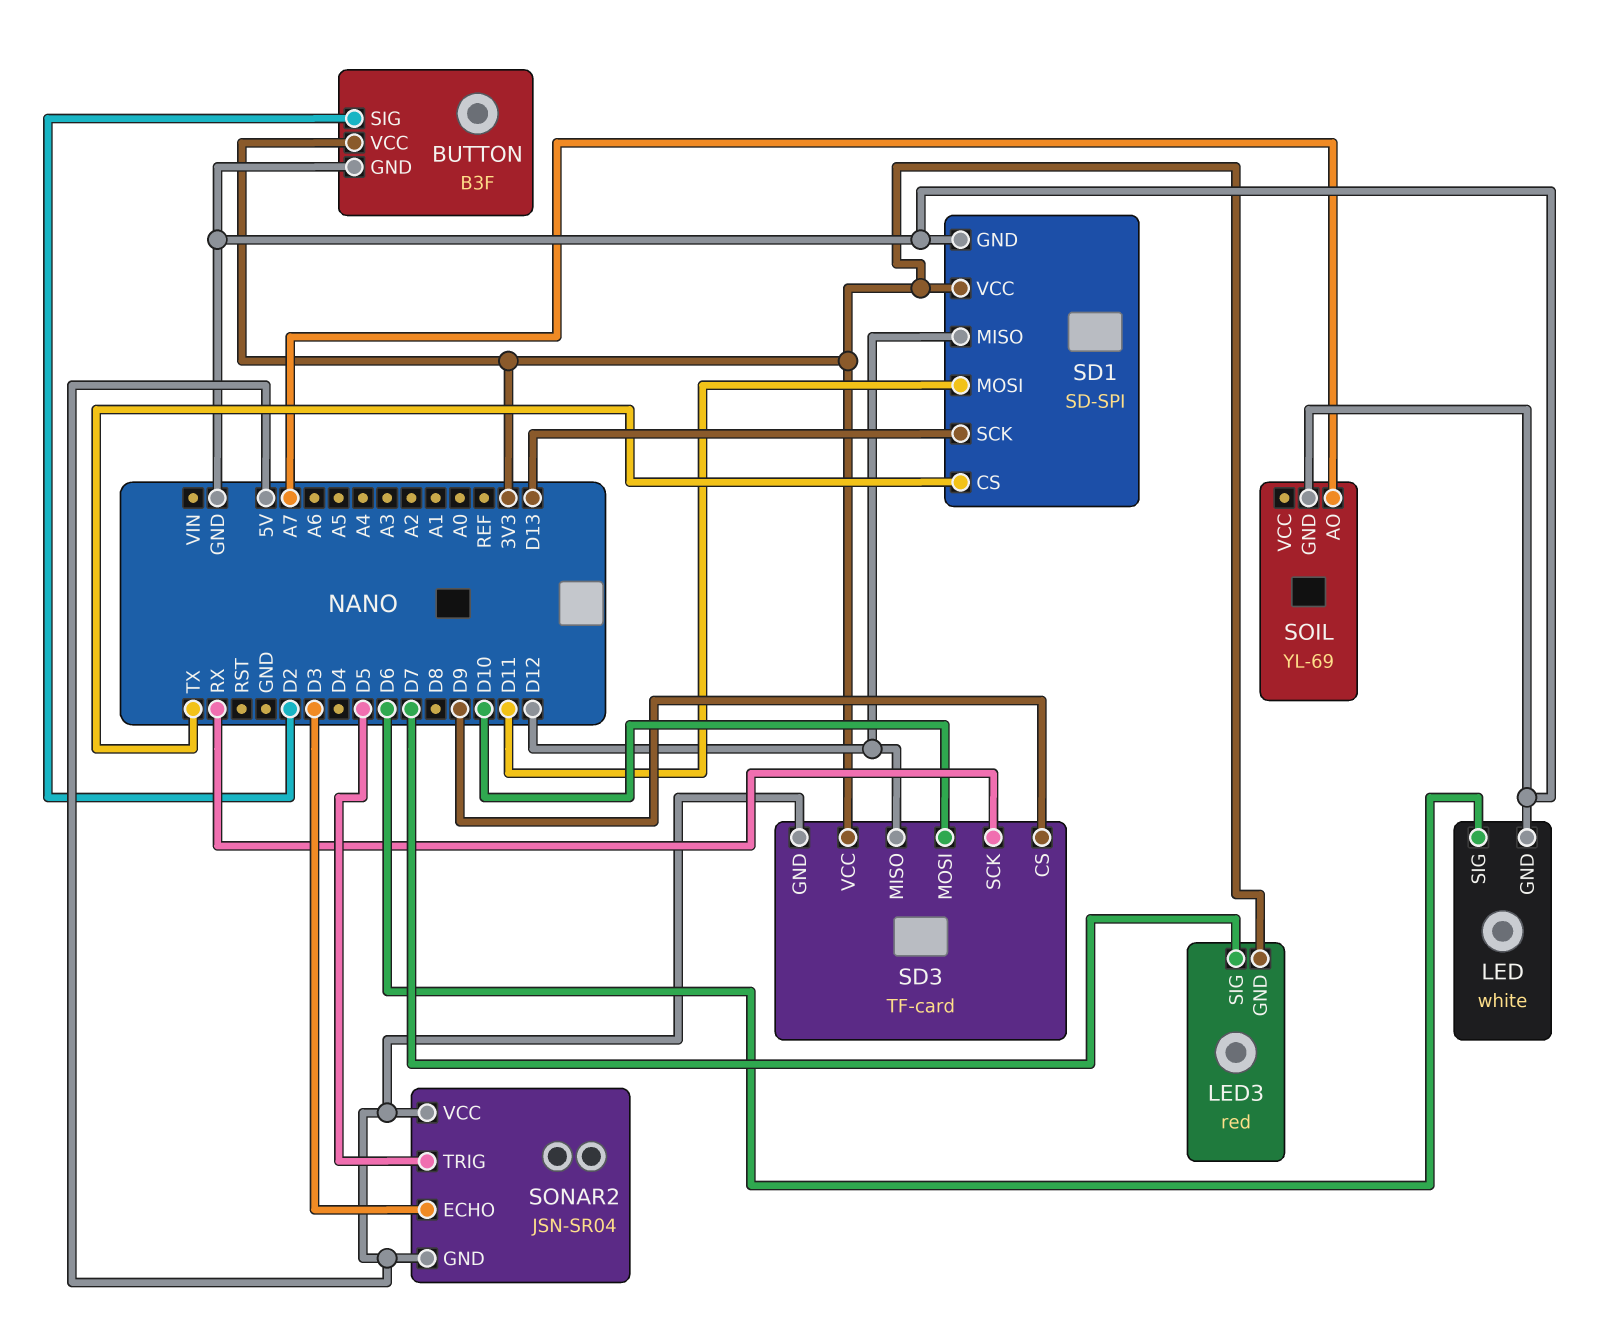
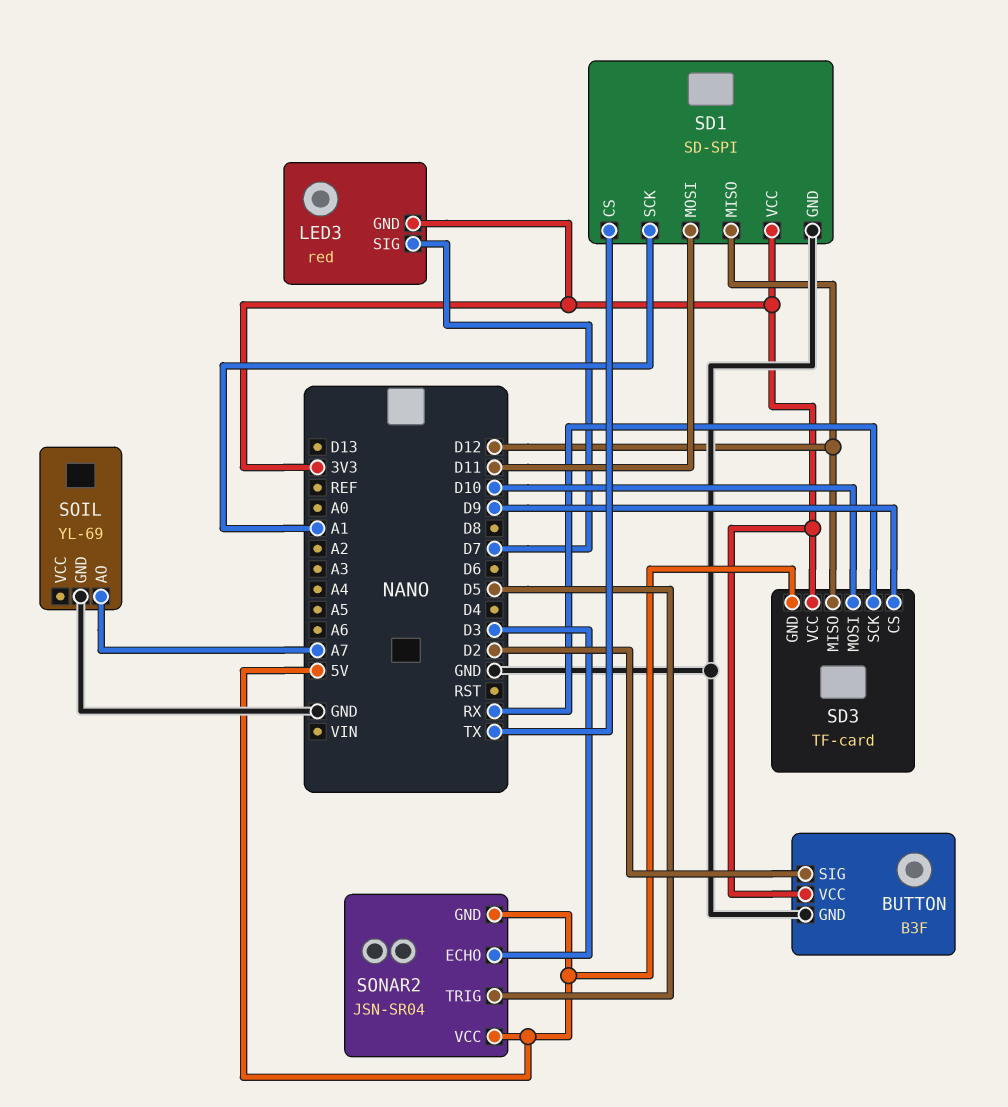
LED: white -> none
LED pin GND: GND -> none
LED pin SIG: D6 -> none
SD1 pin SCK: D13 -> A1

